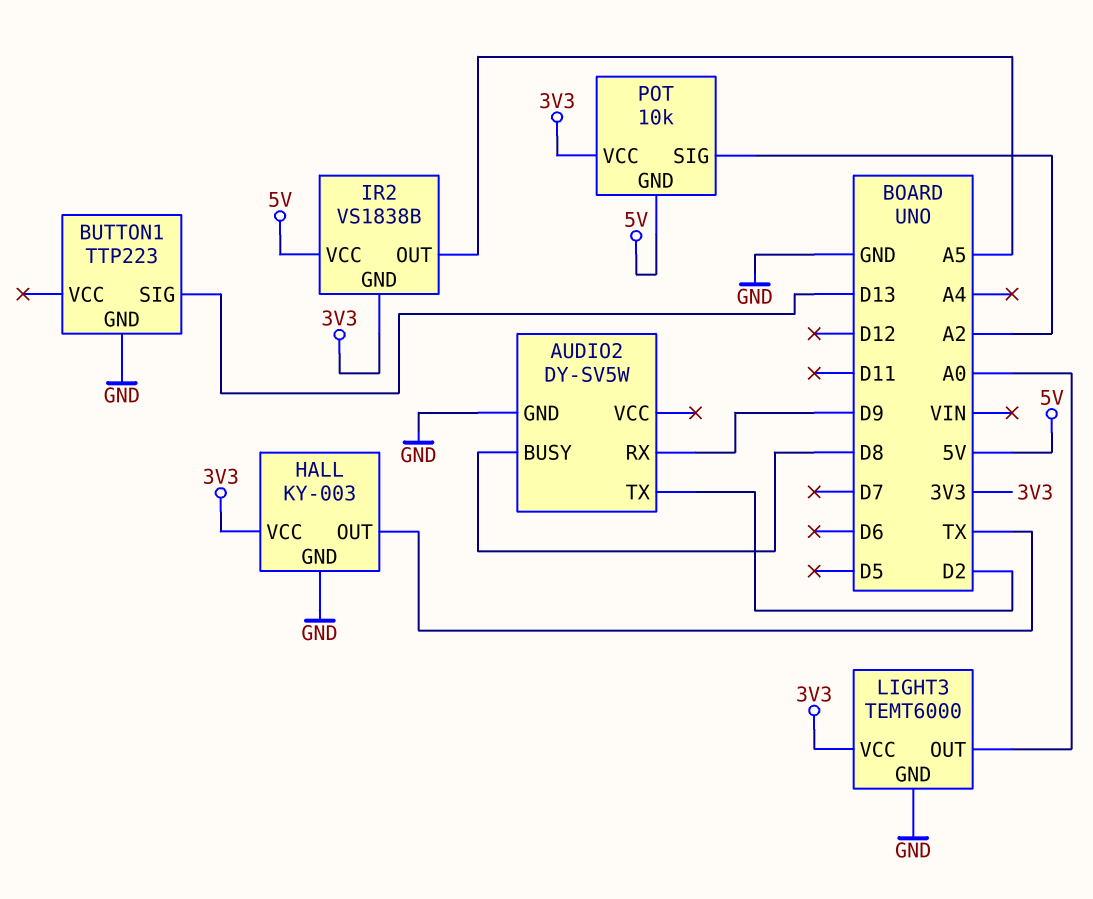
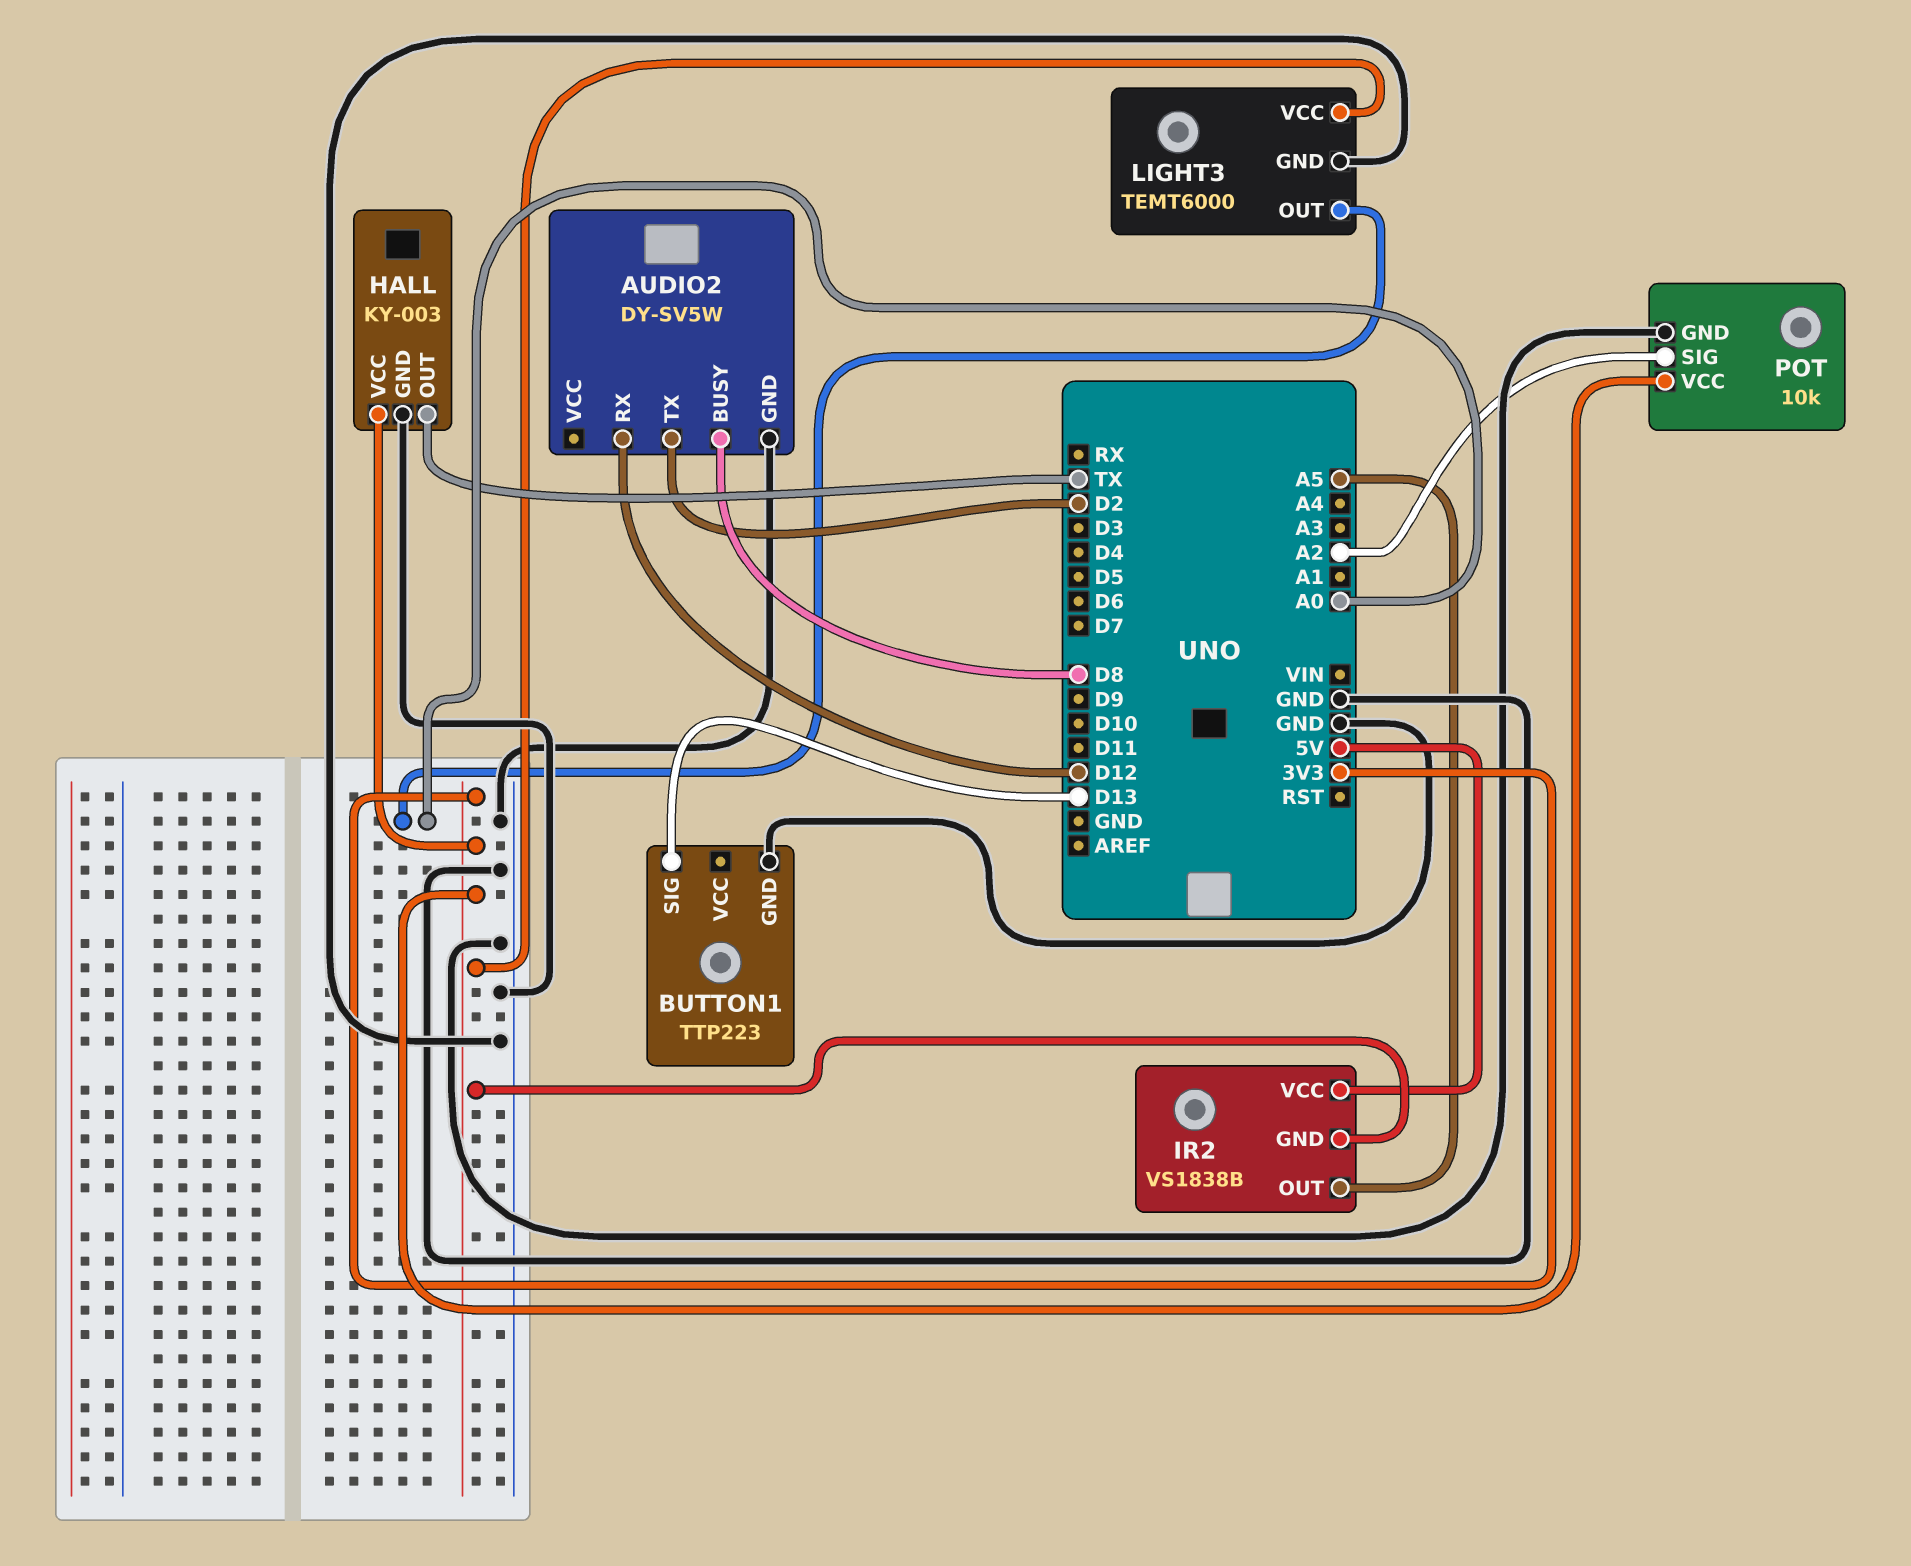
AUDIO2 pin RX: D9 -> D12
POT pin GND: 5V -> GND

